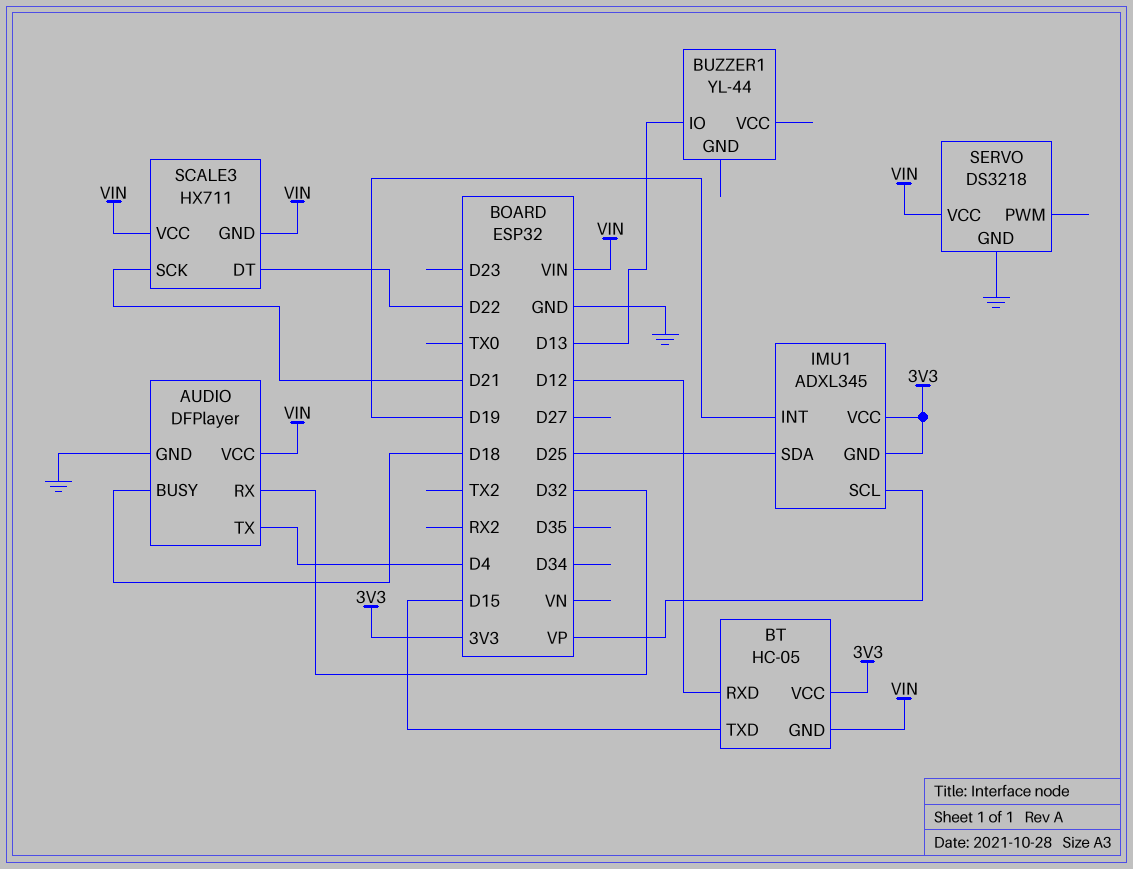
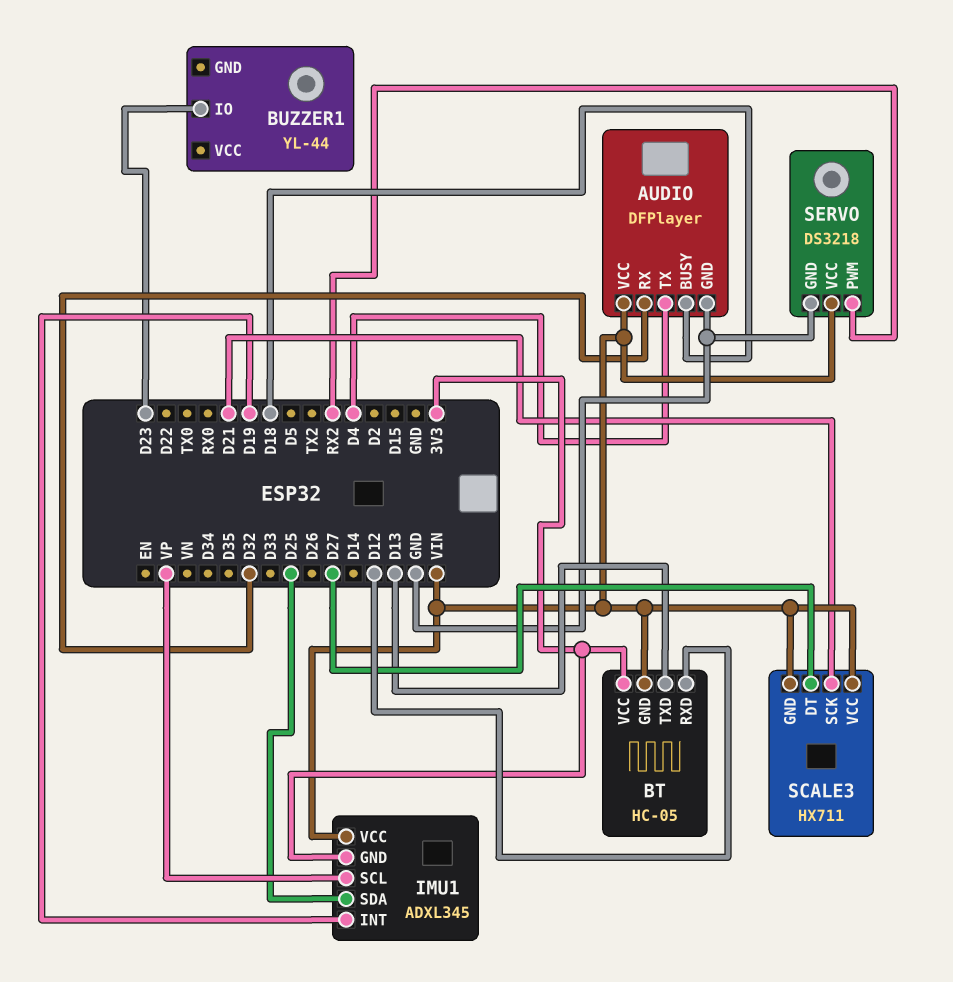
BT pin TXD: D15 -> D13
BUZZER1 pin IO: D13 -> D23
IMU1 pin VCC: 3V3 -> VIN
SCALE3 pin DT: D22 -> D27
SERVO pin PWM: none -> RX2

